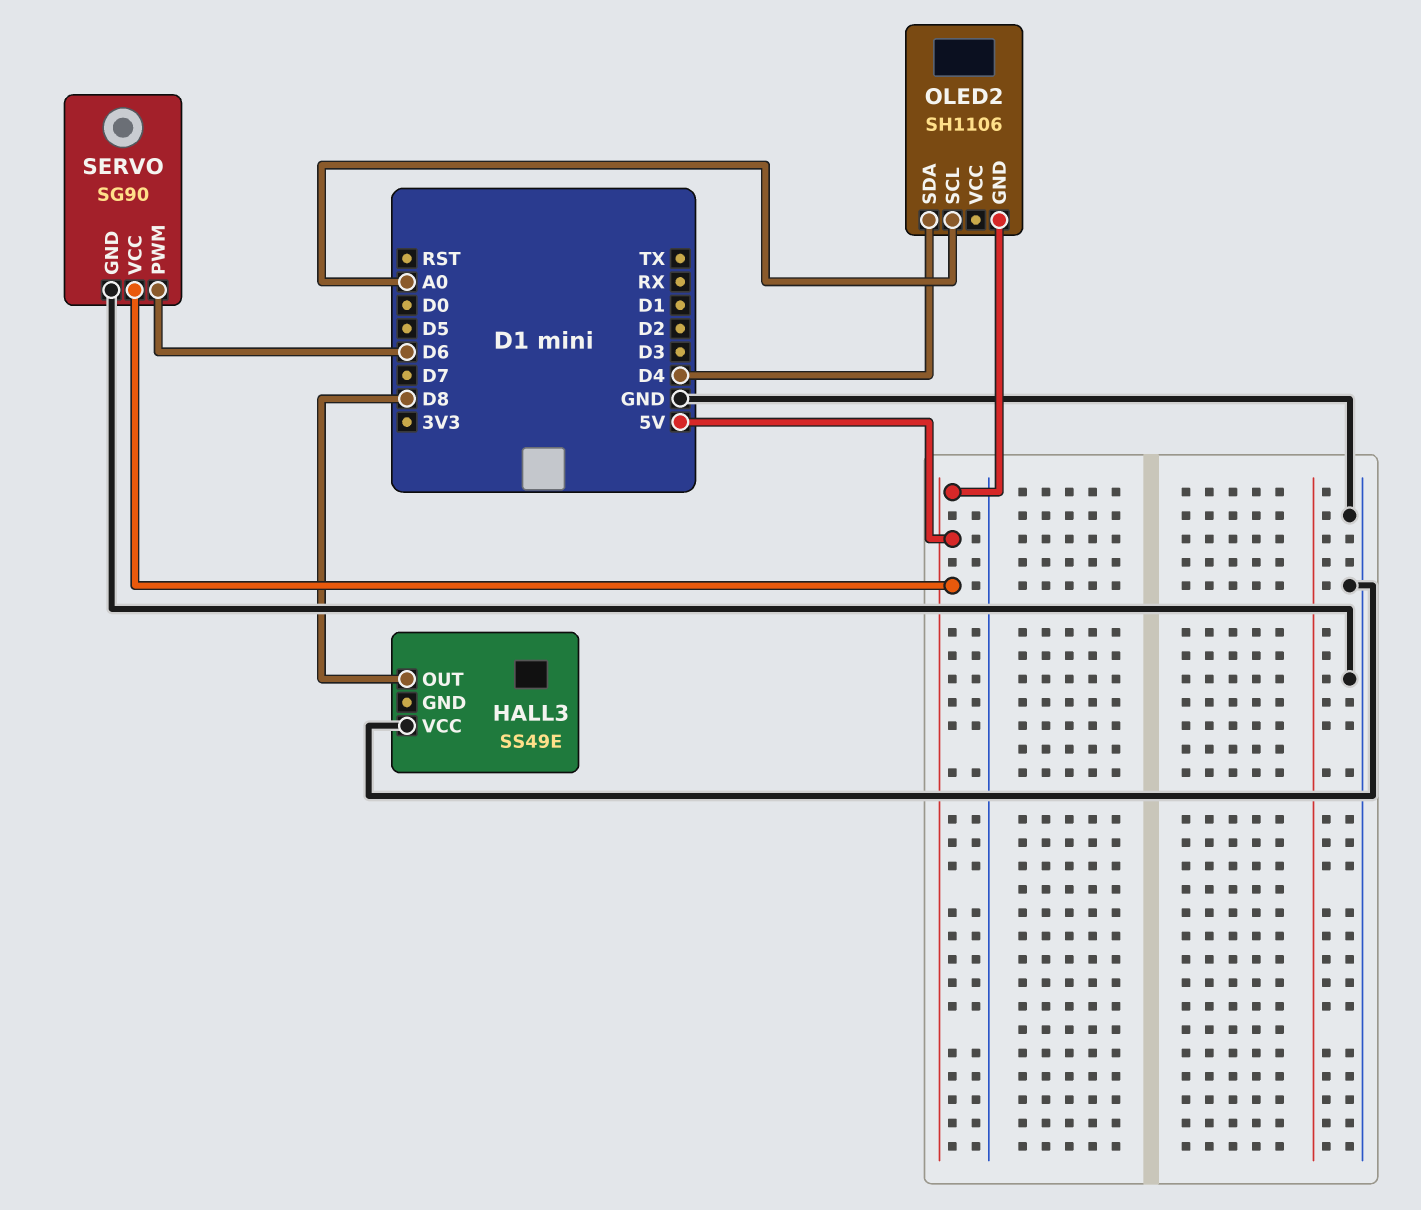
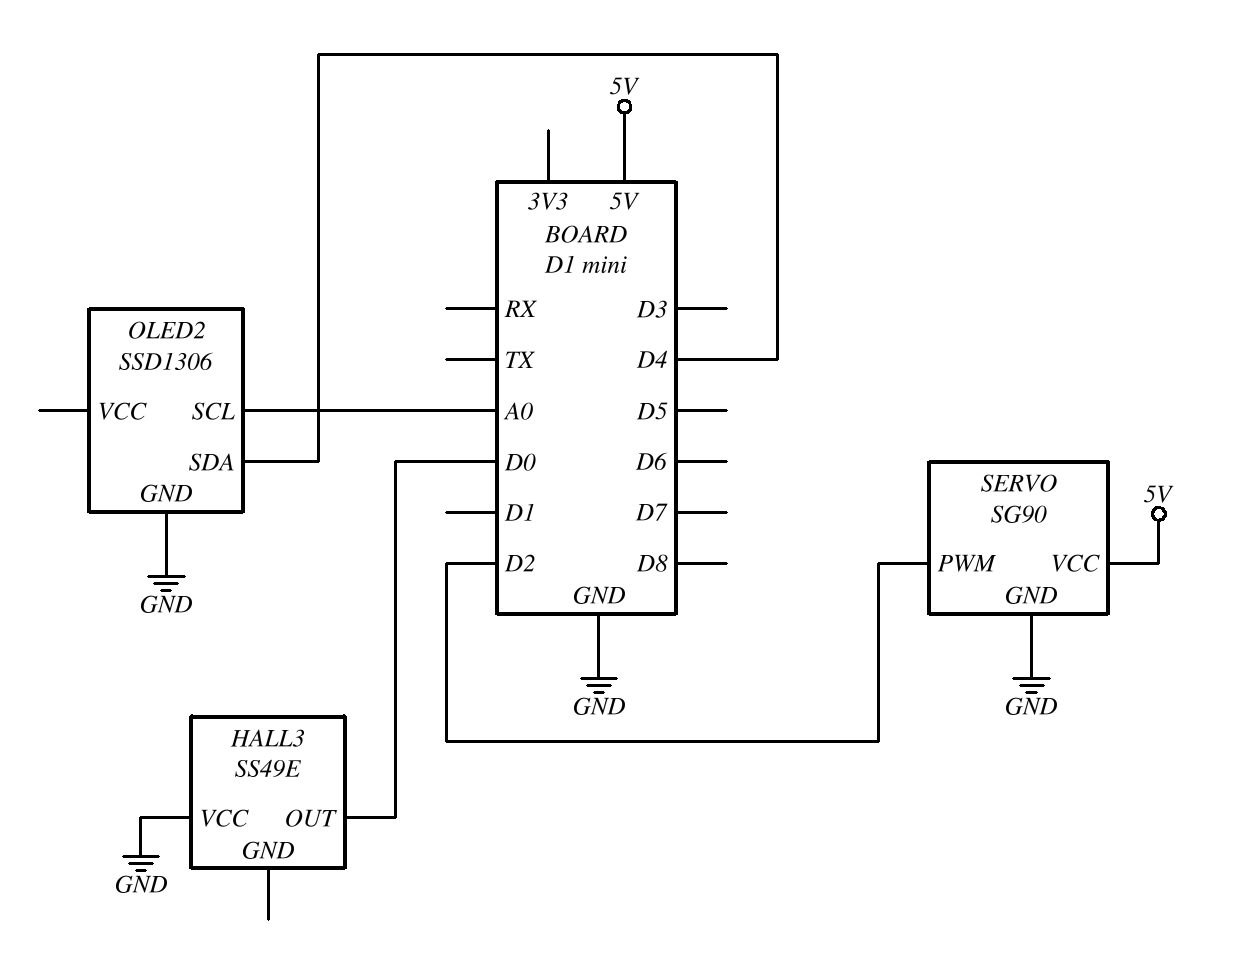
HALL3 pin OUT: D8 -> D0
OLED2: SH1106 -> SSD1306
OLED2 pin GND: 5V -> GND
SERVO pin PWM: D6 -> D2

